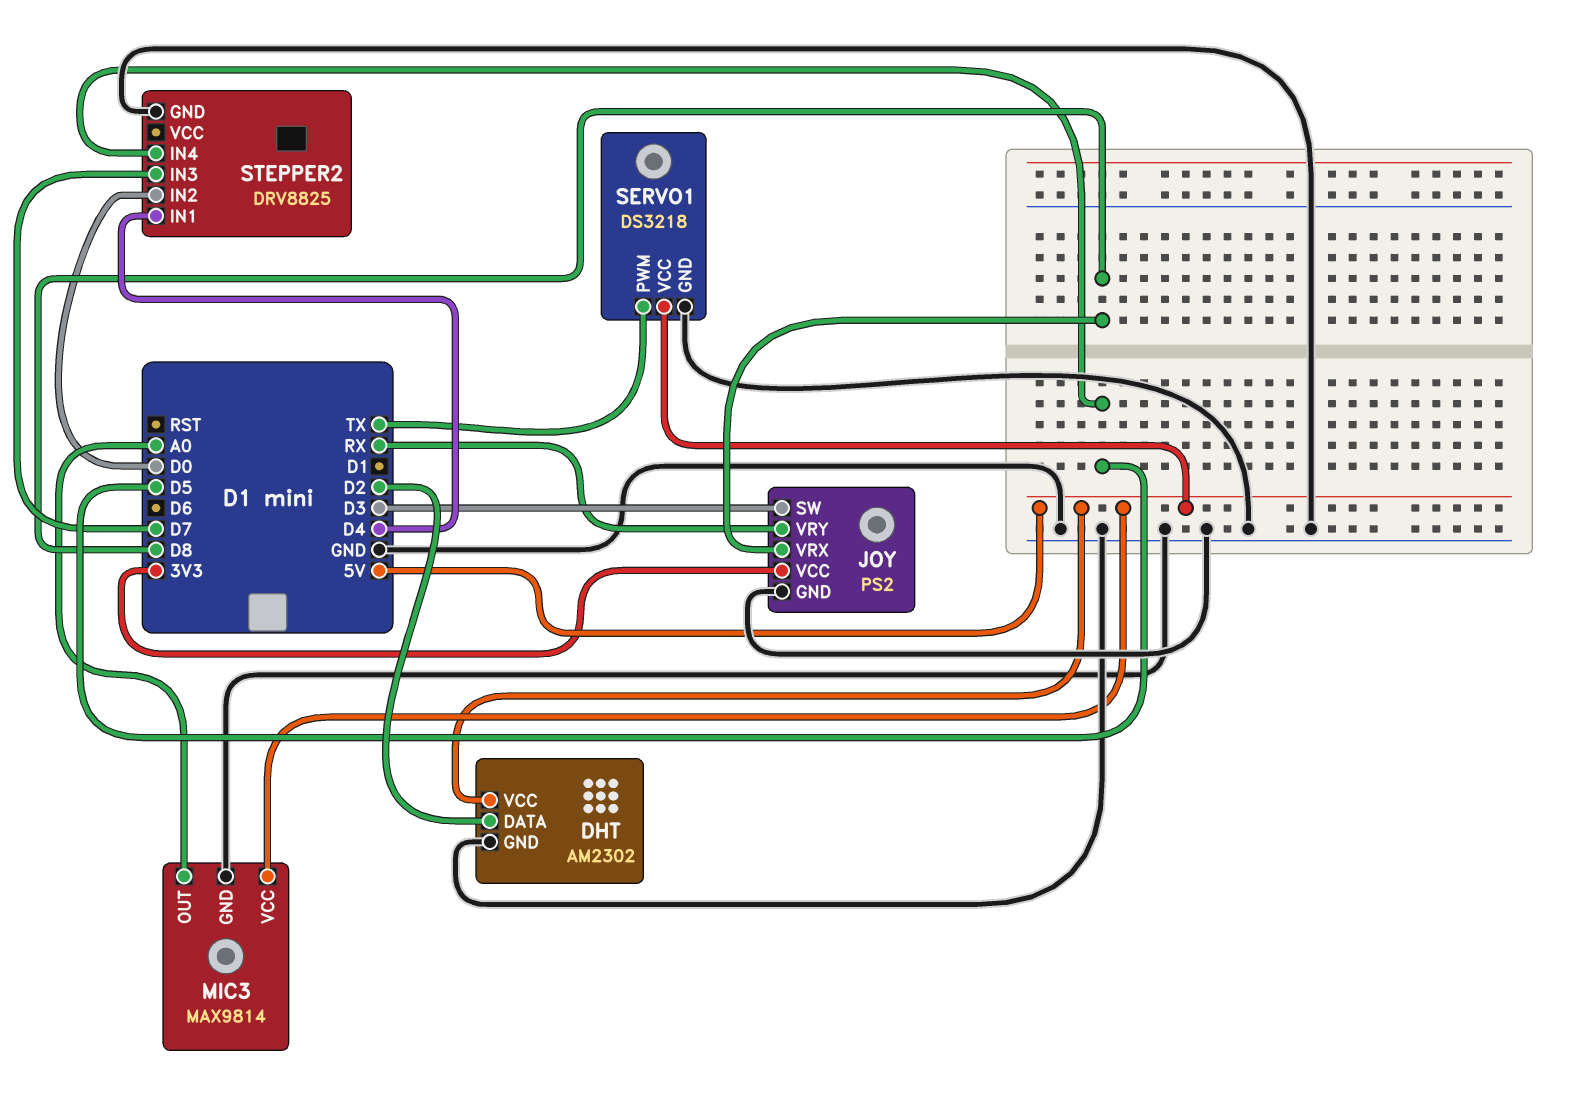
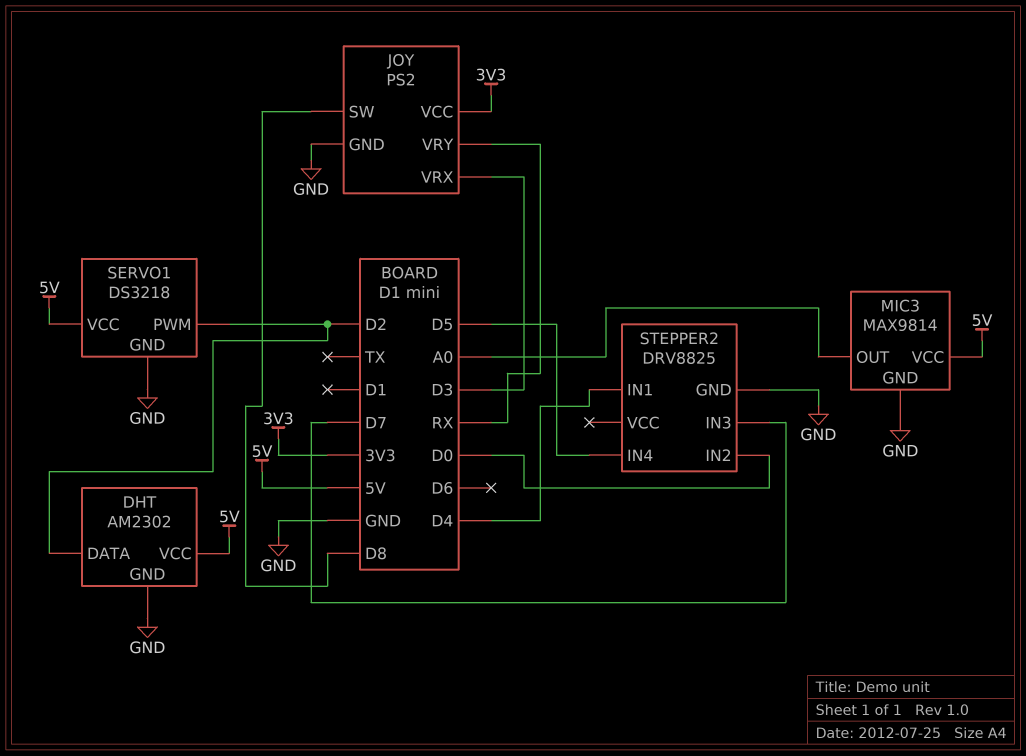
JOY pin SW: D3 -> D8
JOY pin VRX: D8 -> D3
SERVO1 pin PWM: TX -> D2

